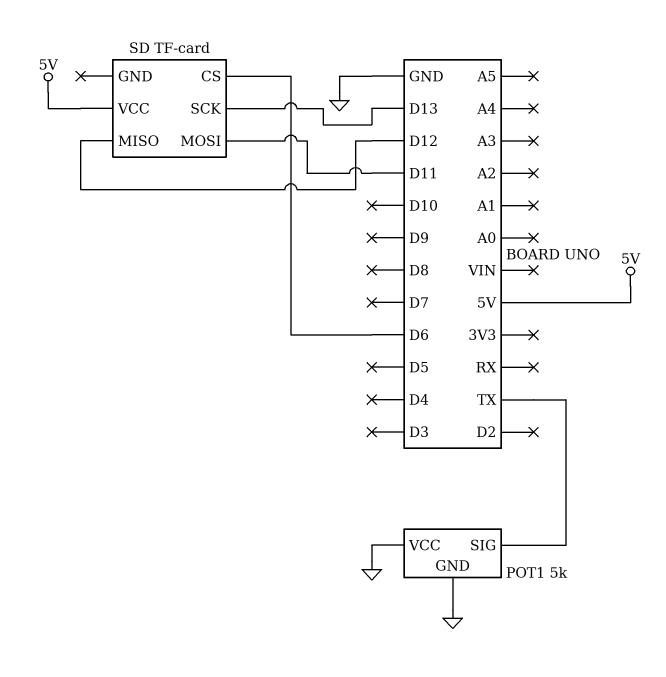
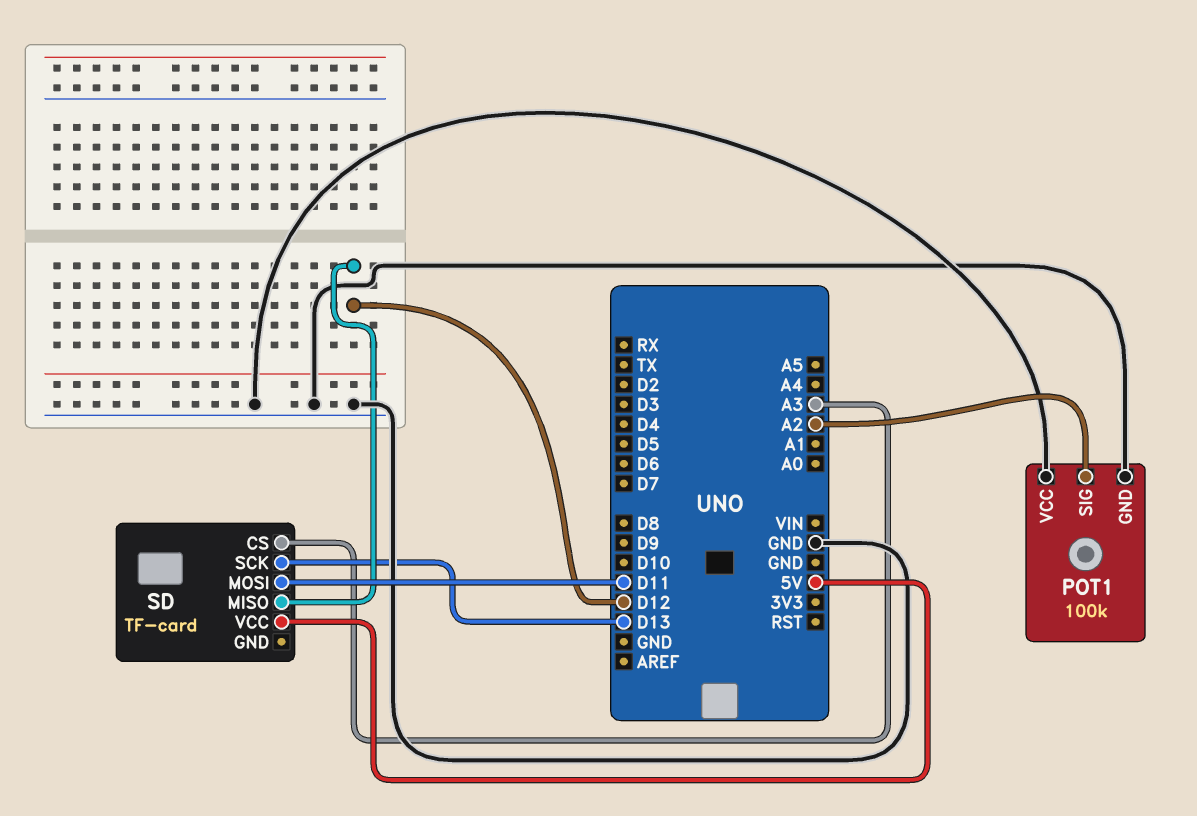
POT1: 5k -> 100k
POT1 pin SIG: TX -> A2
SD pin CS: D6 -> A3

